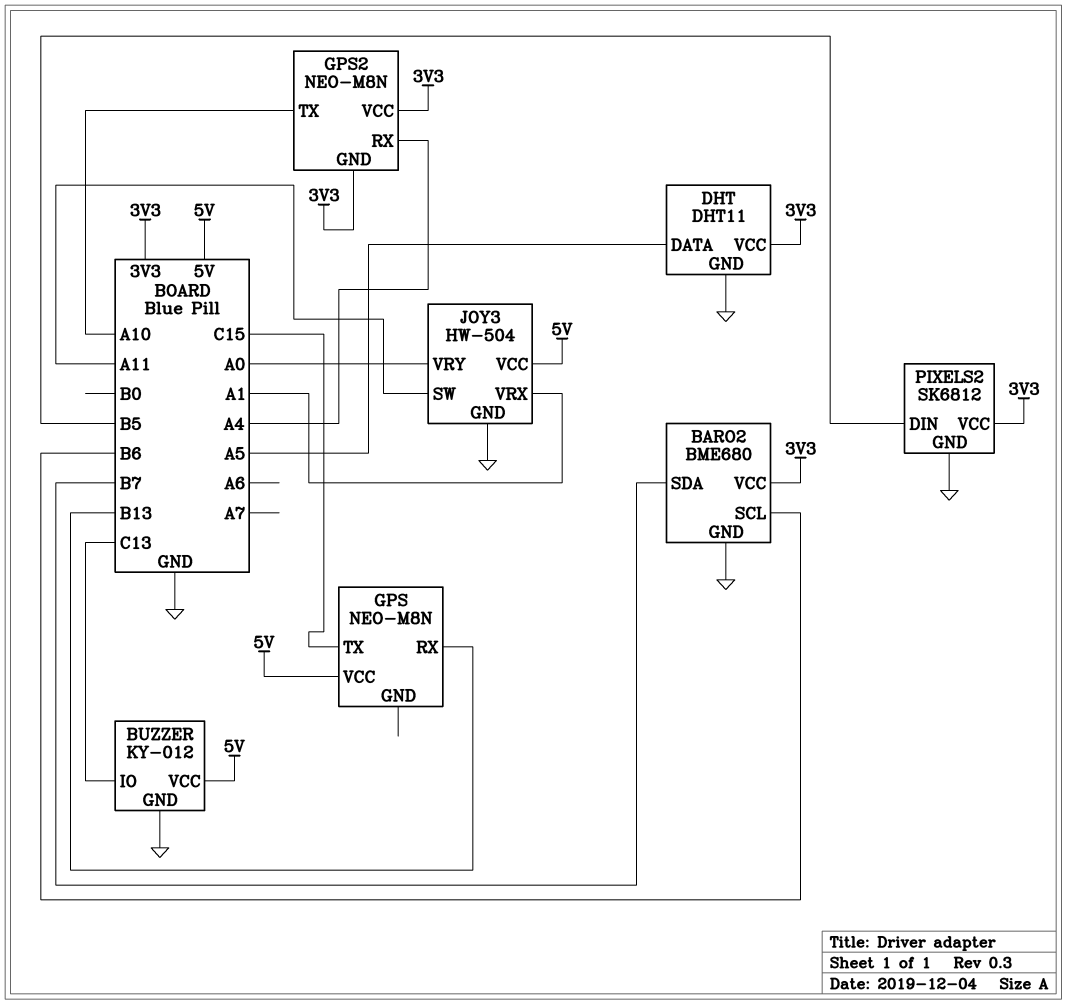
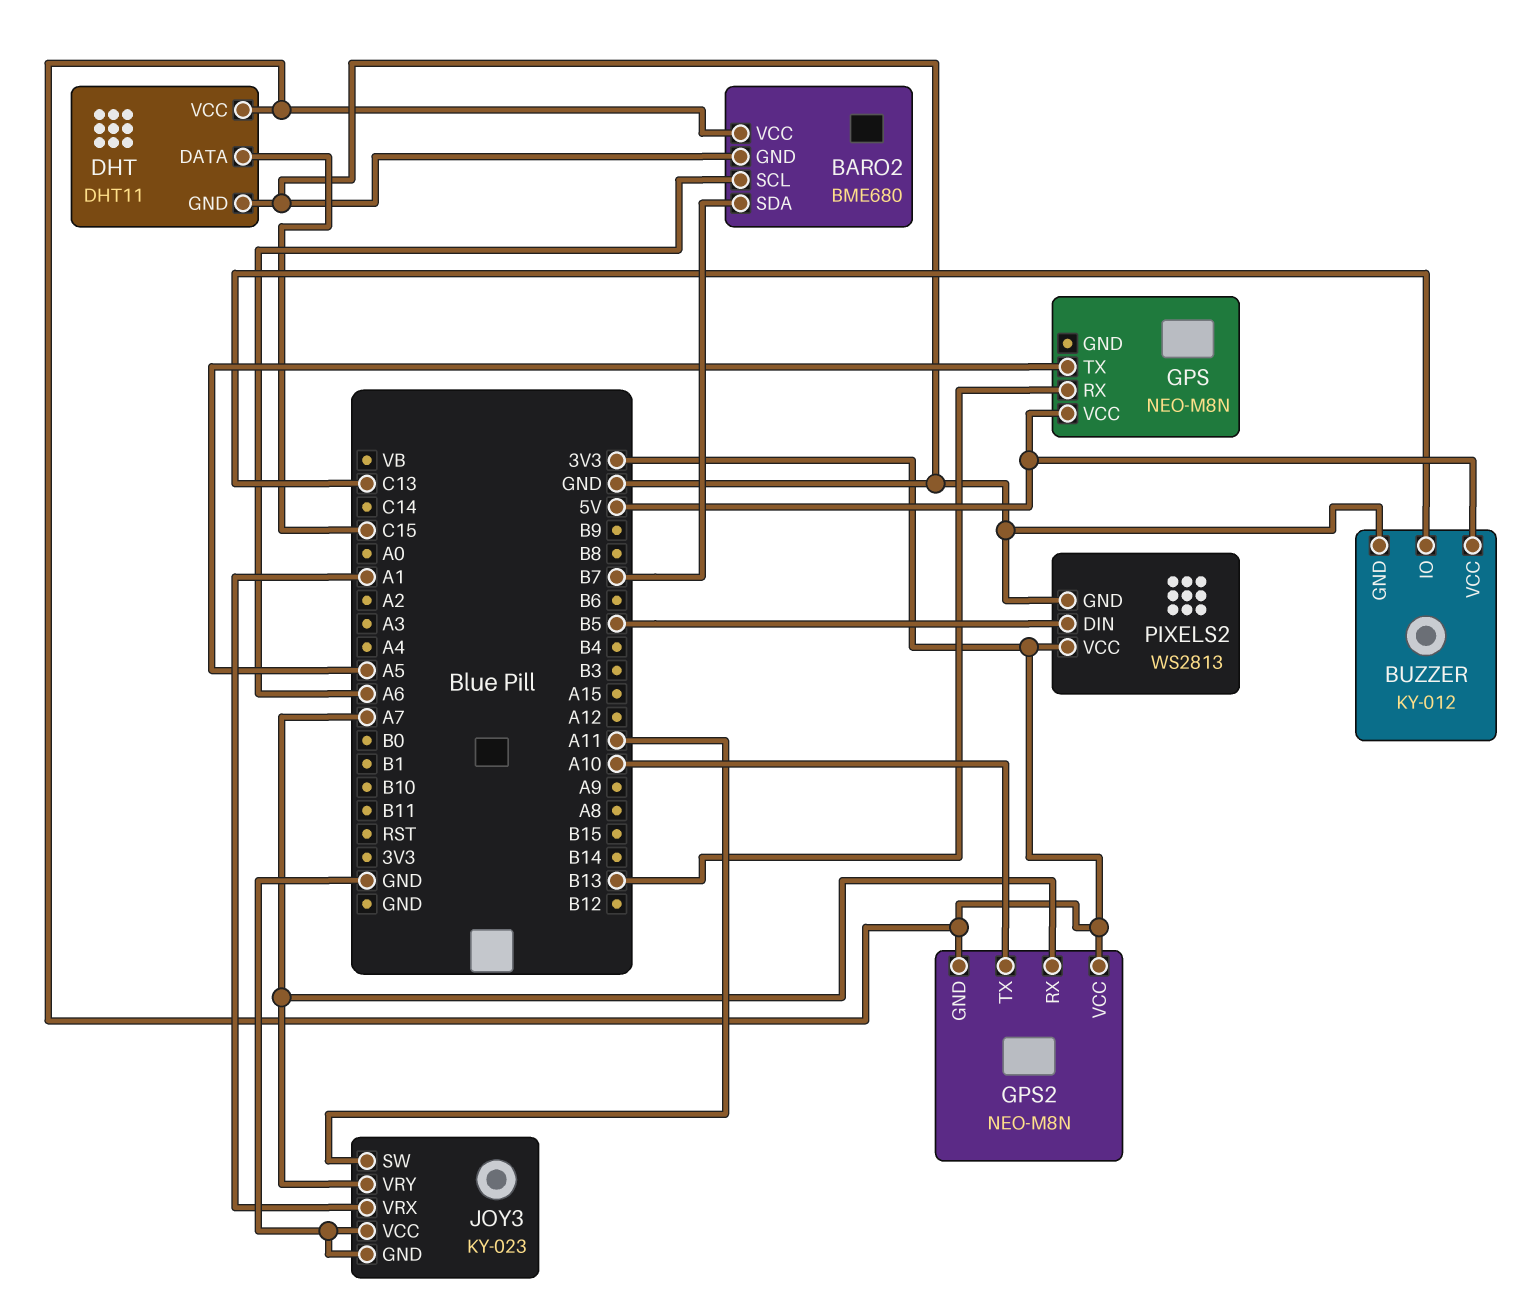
BARO2 pin SCL: B6 -> A6
DHT pin DATA: A5 -> C15
GPS pin TX: C15 -> A5
GPS2 pin RX: A4 -> A7
JOY3: HW-504 -> KY-023
JOY3 pin VCC: 5V -> GND
JOY3 pin VRY: A0 -> A7
PIXELS2: SK6812 -> WS2813

